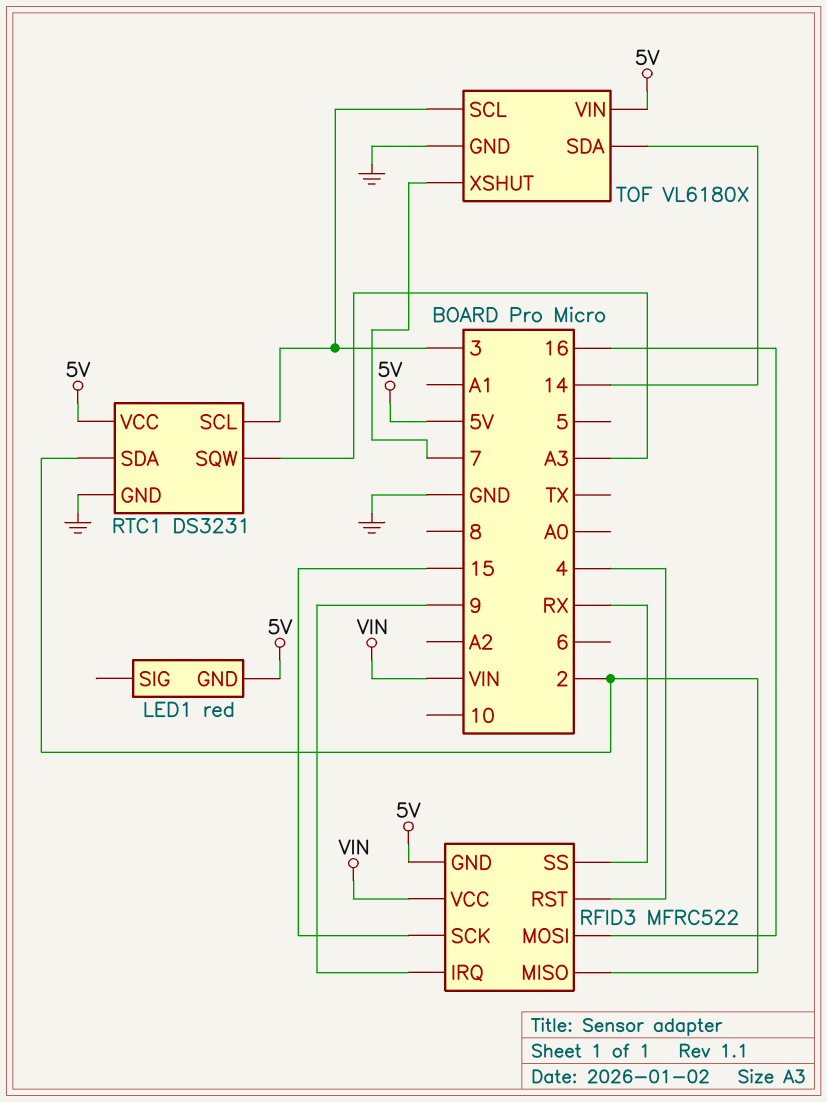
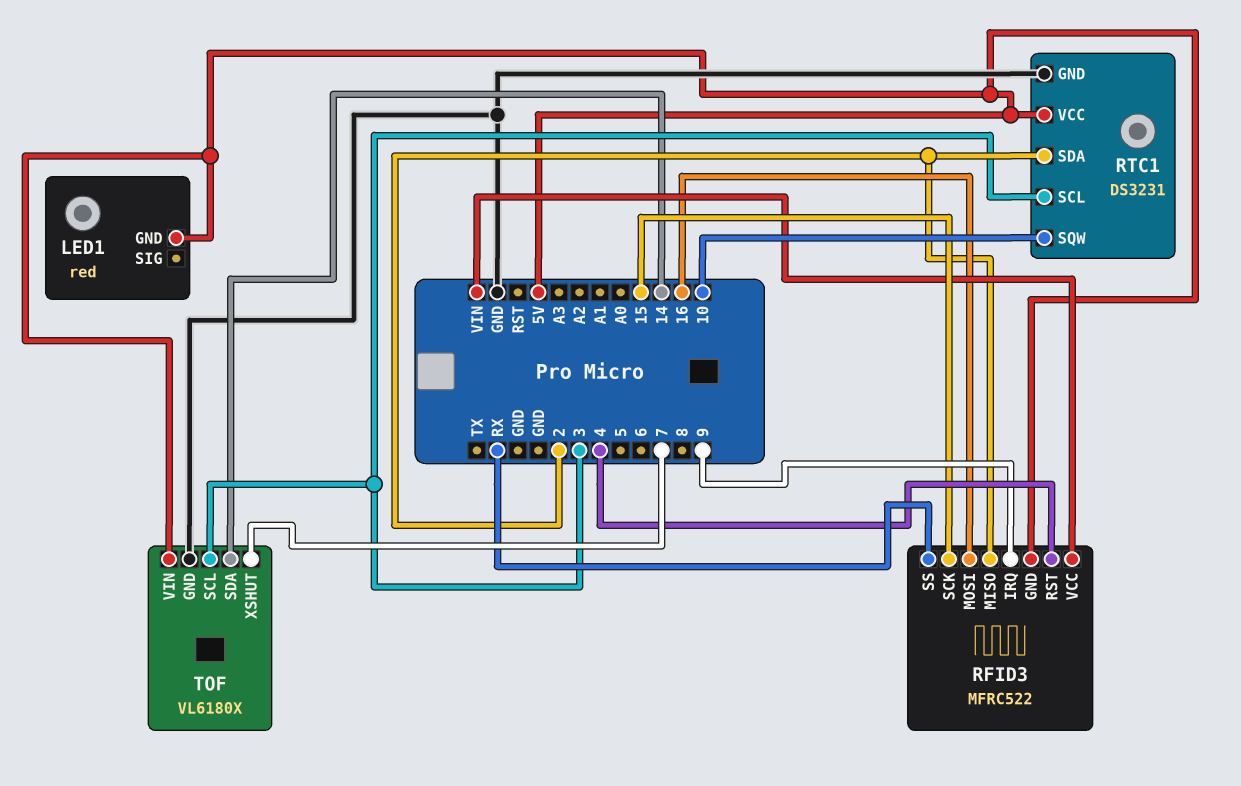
RTC1 pin SQW: A3 -> 10

